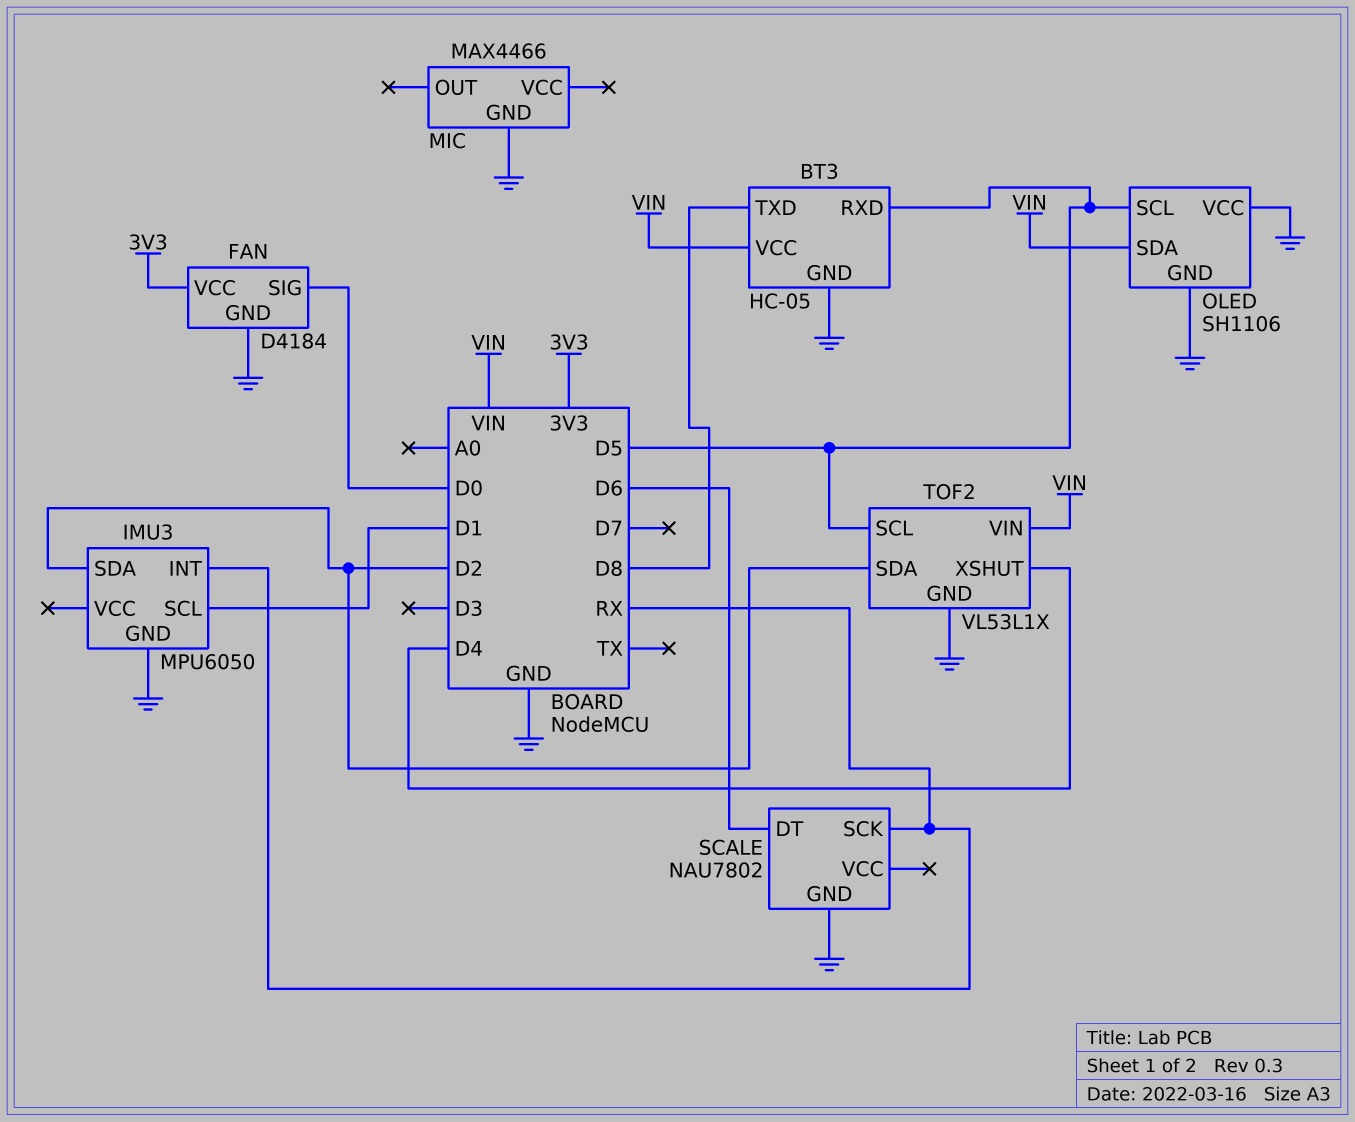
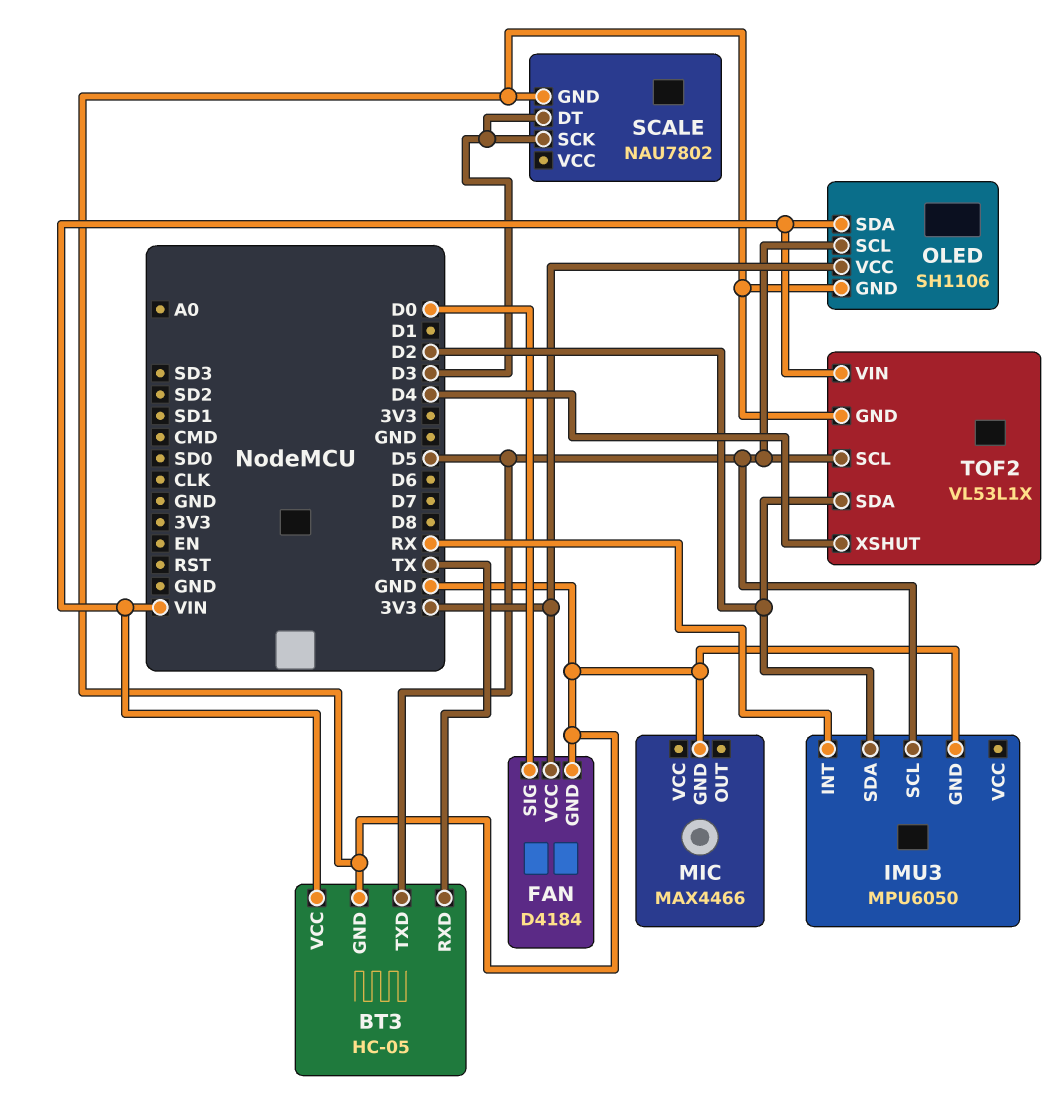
BT3 pin RXD: D5 -> TX
BT3 pin TXD: D8 -> D5
IMU3 pin SCL: D1 -> D5
OLED pin VCC: GND -> 3V3
SCALE pin DT: D6 -> D3
SCALE pin SCK: RX -> D3

